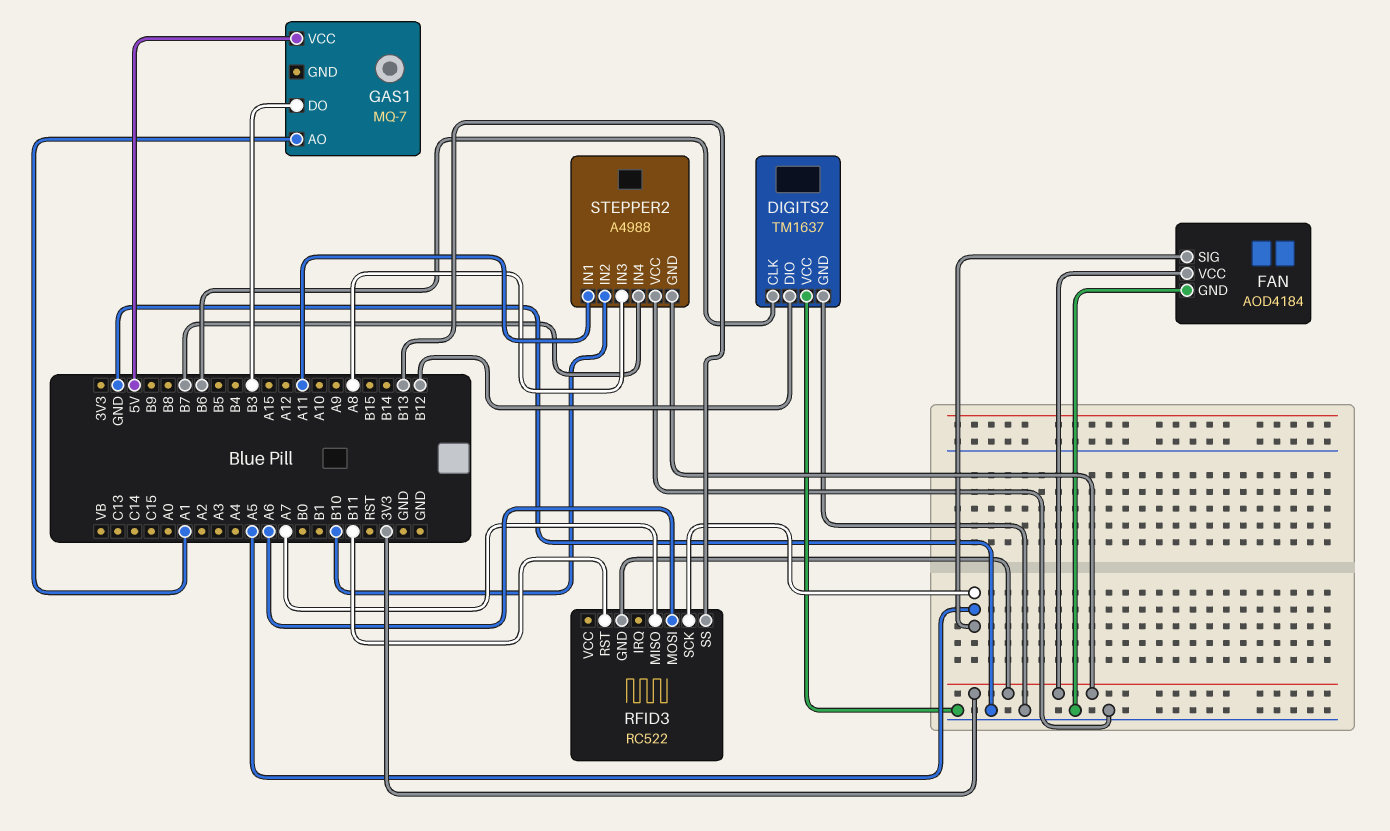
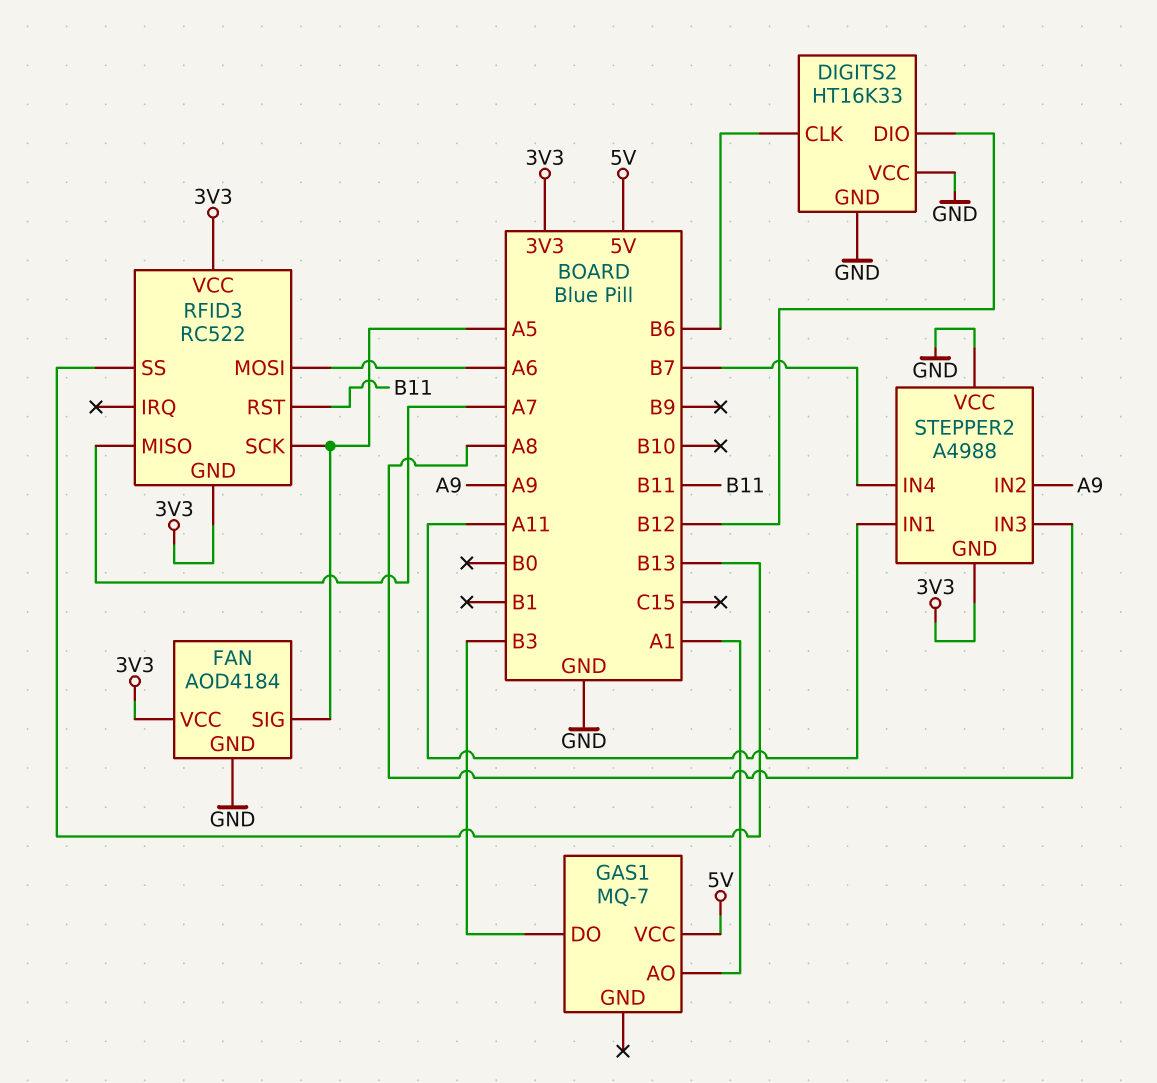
DIGITS2: TM1637 -> HT16K33
RFID3 pin VCC: none -> 3V3
STEPPER2 pin IN2: B10 -> A9

